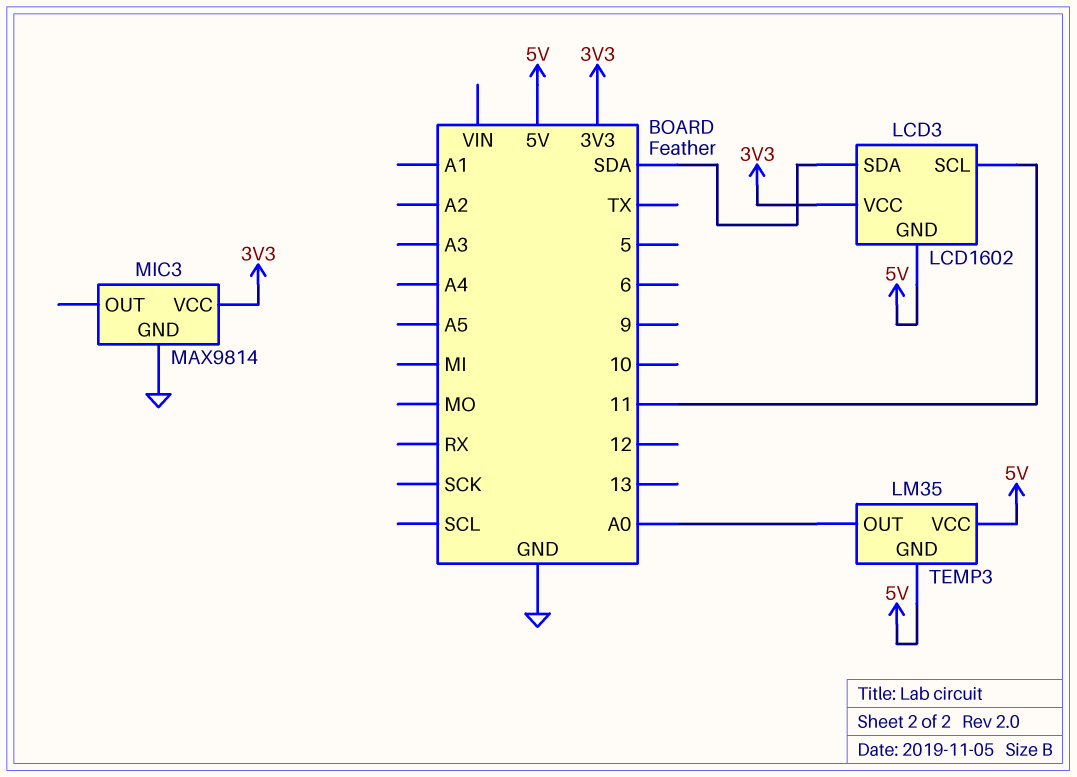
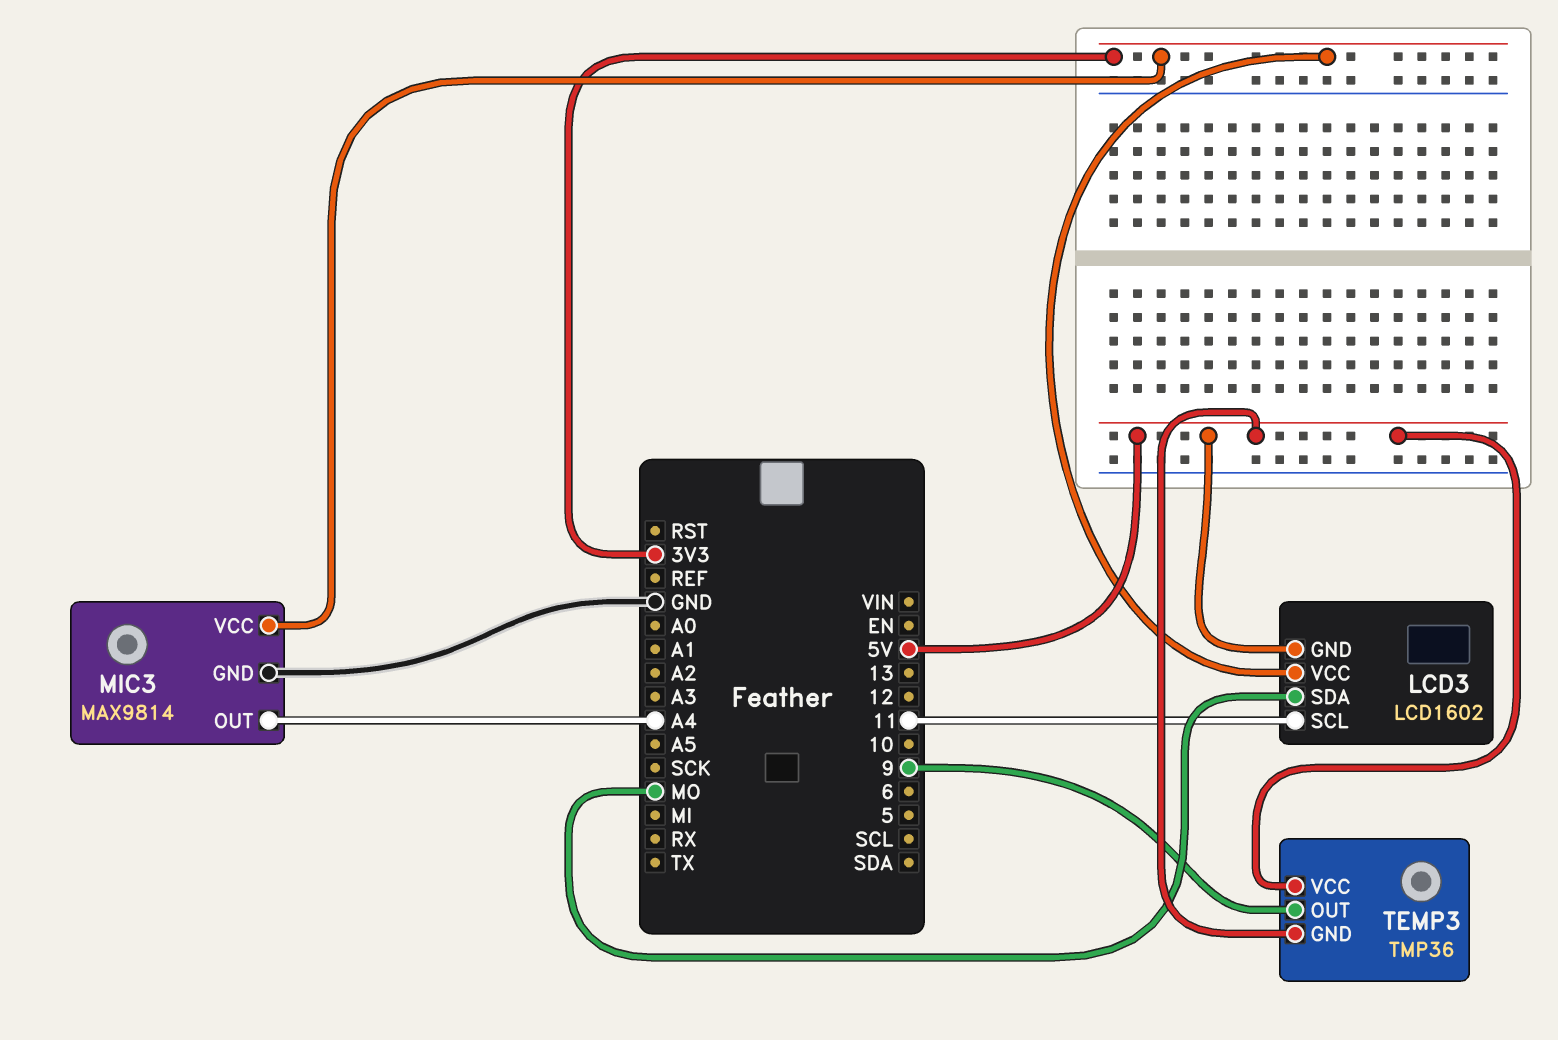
LCD3 pin SDA: SDA -> MO
MIC3 pin OUT: none -> A4
TEMP3: LM35 -> TMP36
TEMP3 pin OUT: A0 -> 9

